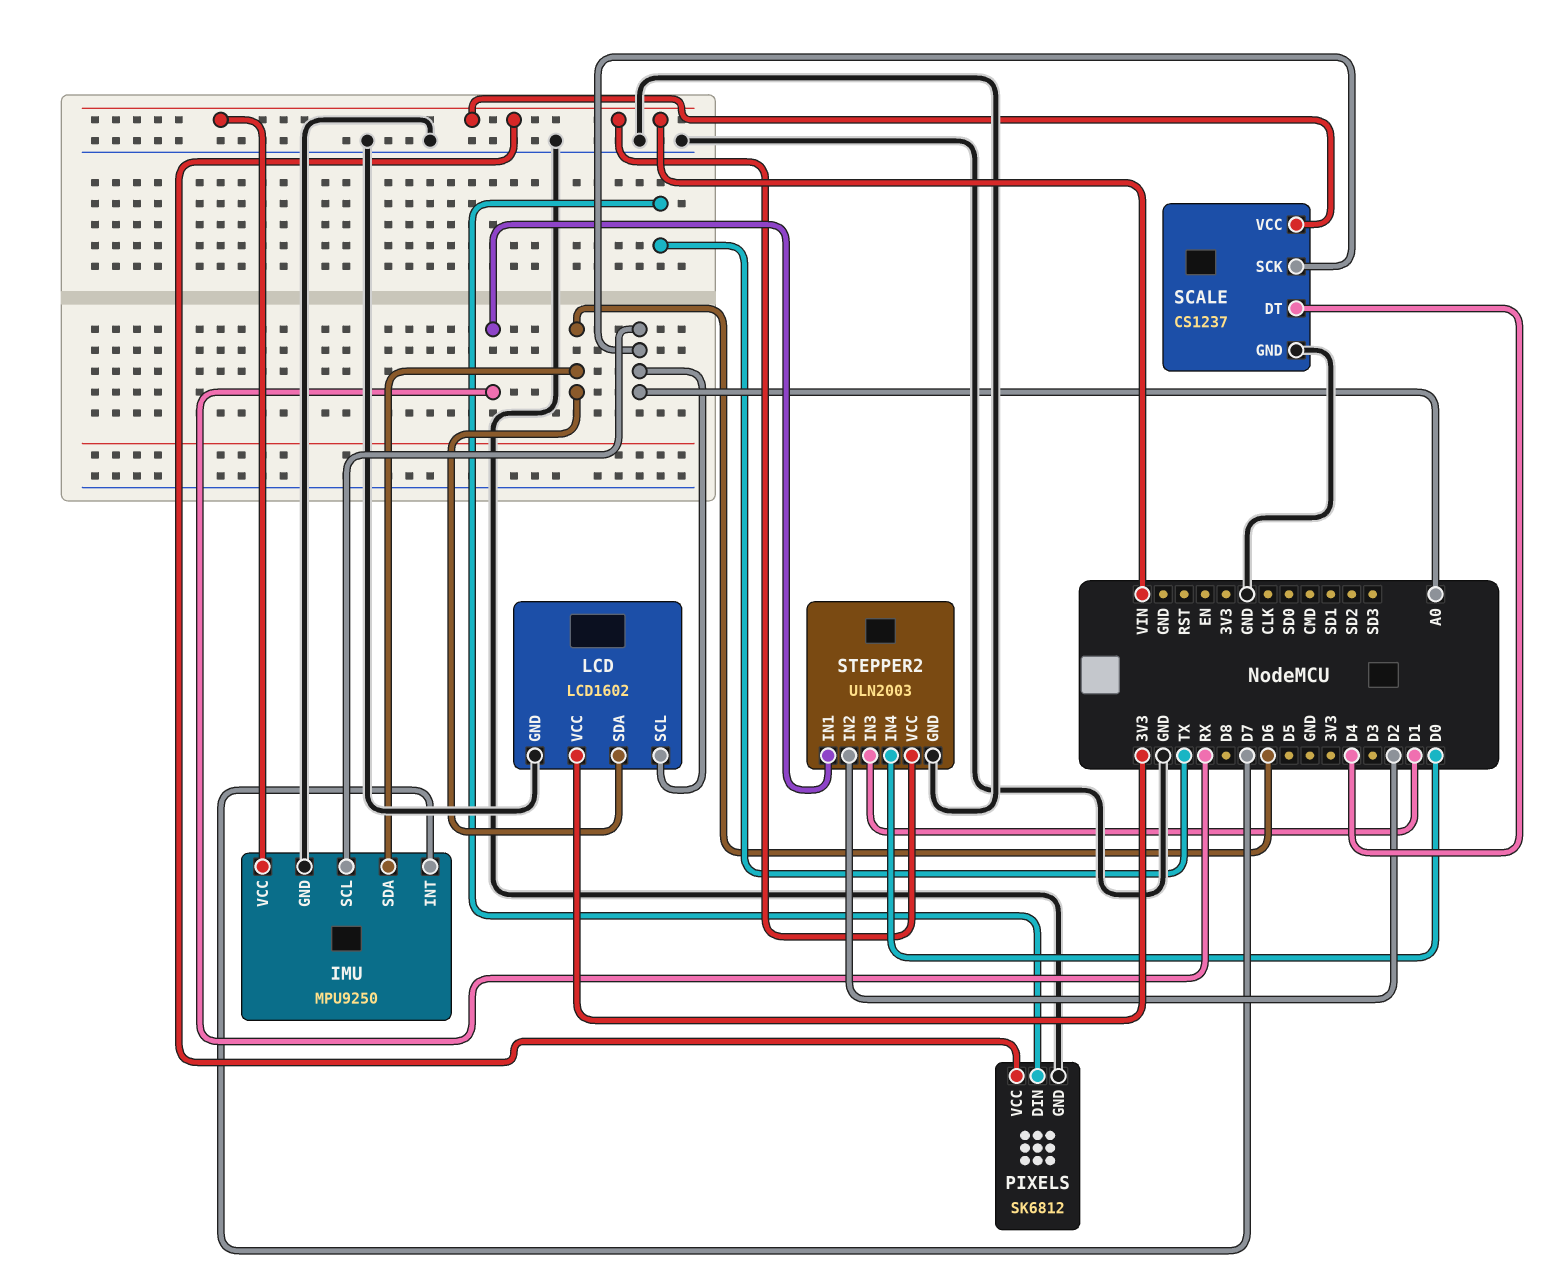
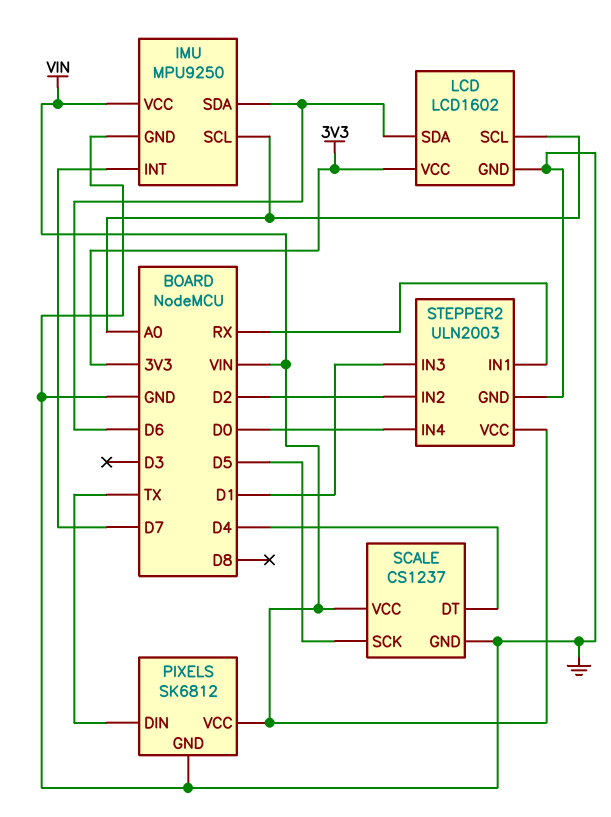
SCALE pin SCK: A0 -> D5

